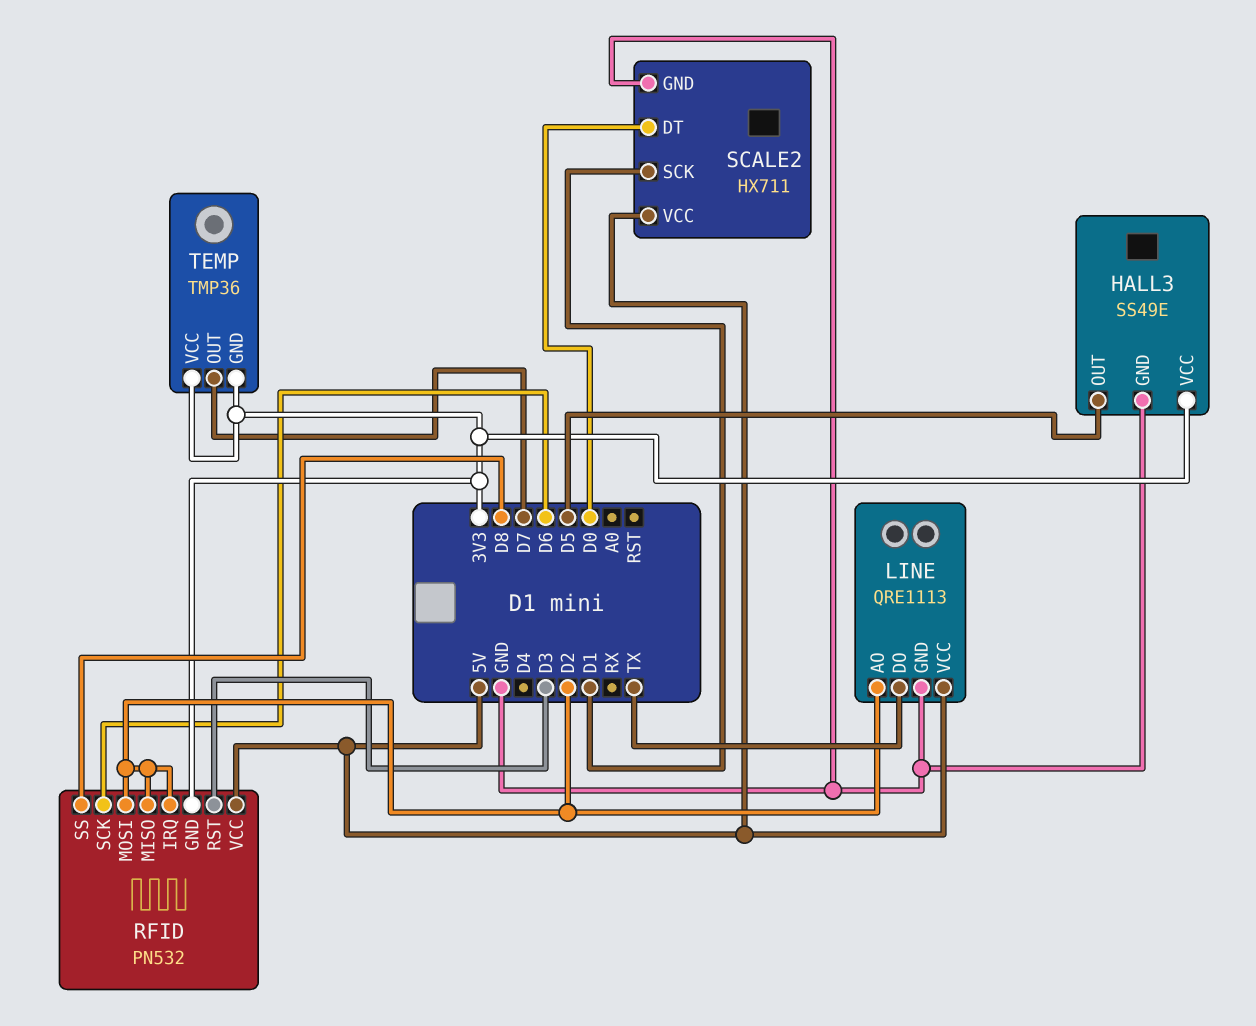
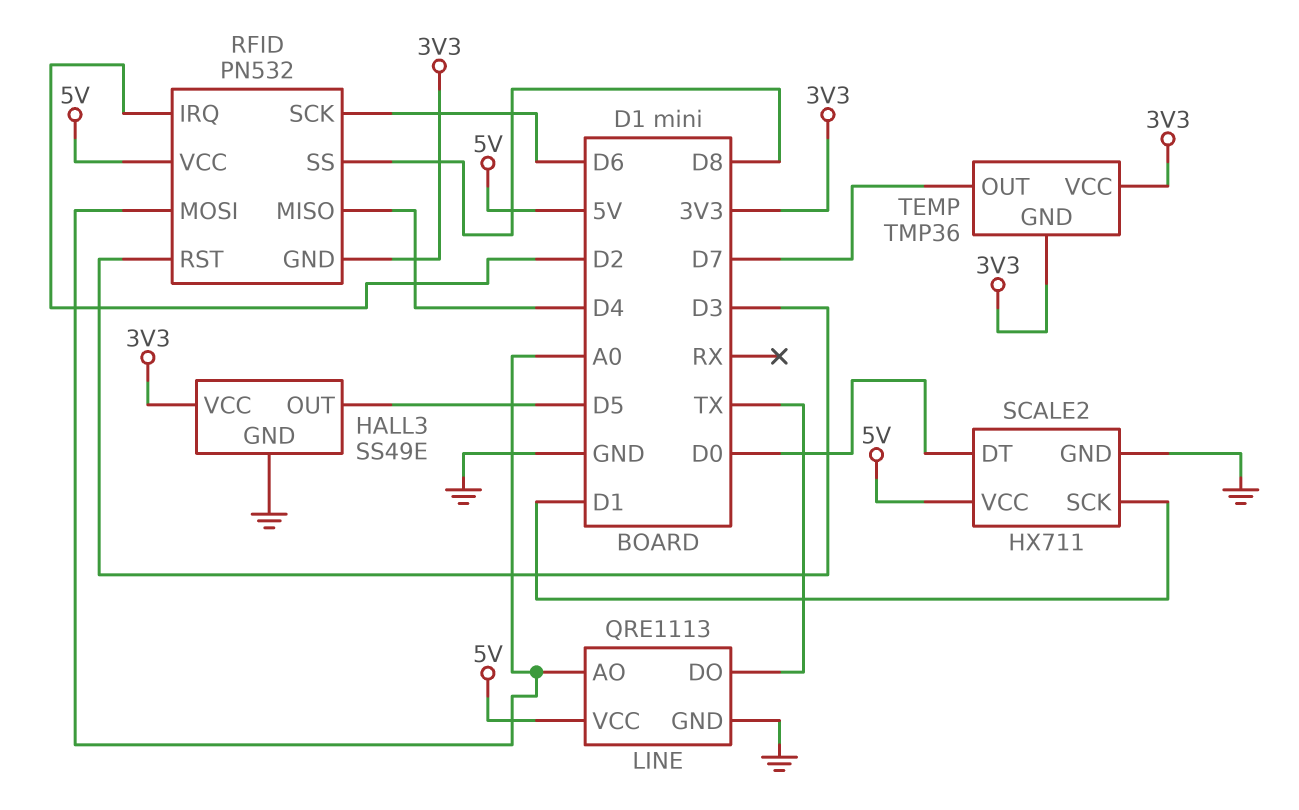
LINE pin AO: D2 -> A0
RFID pin MISO: D2 -> D4
RFID pin MOSI: D2 -> A0

